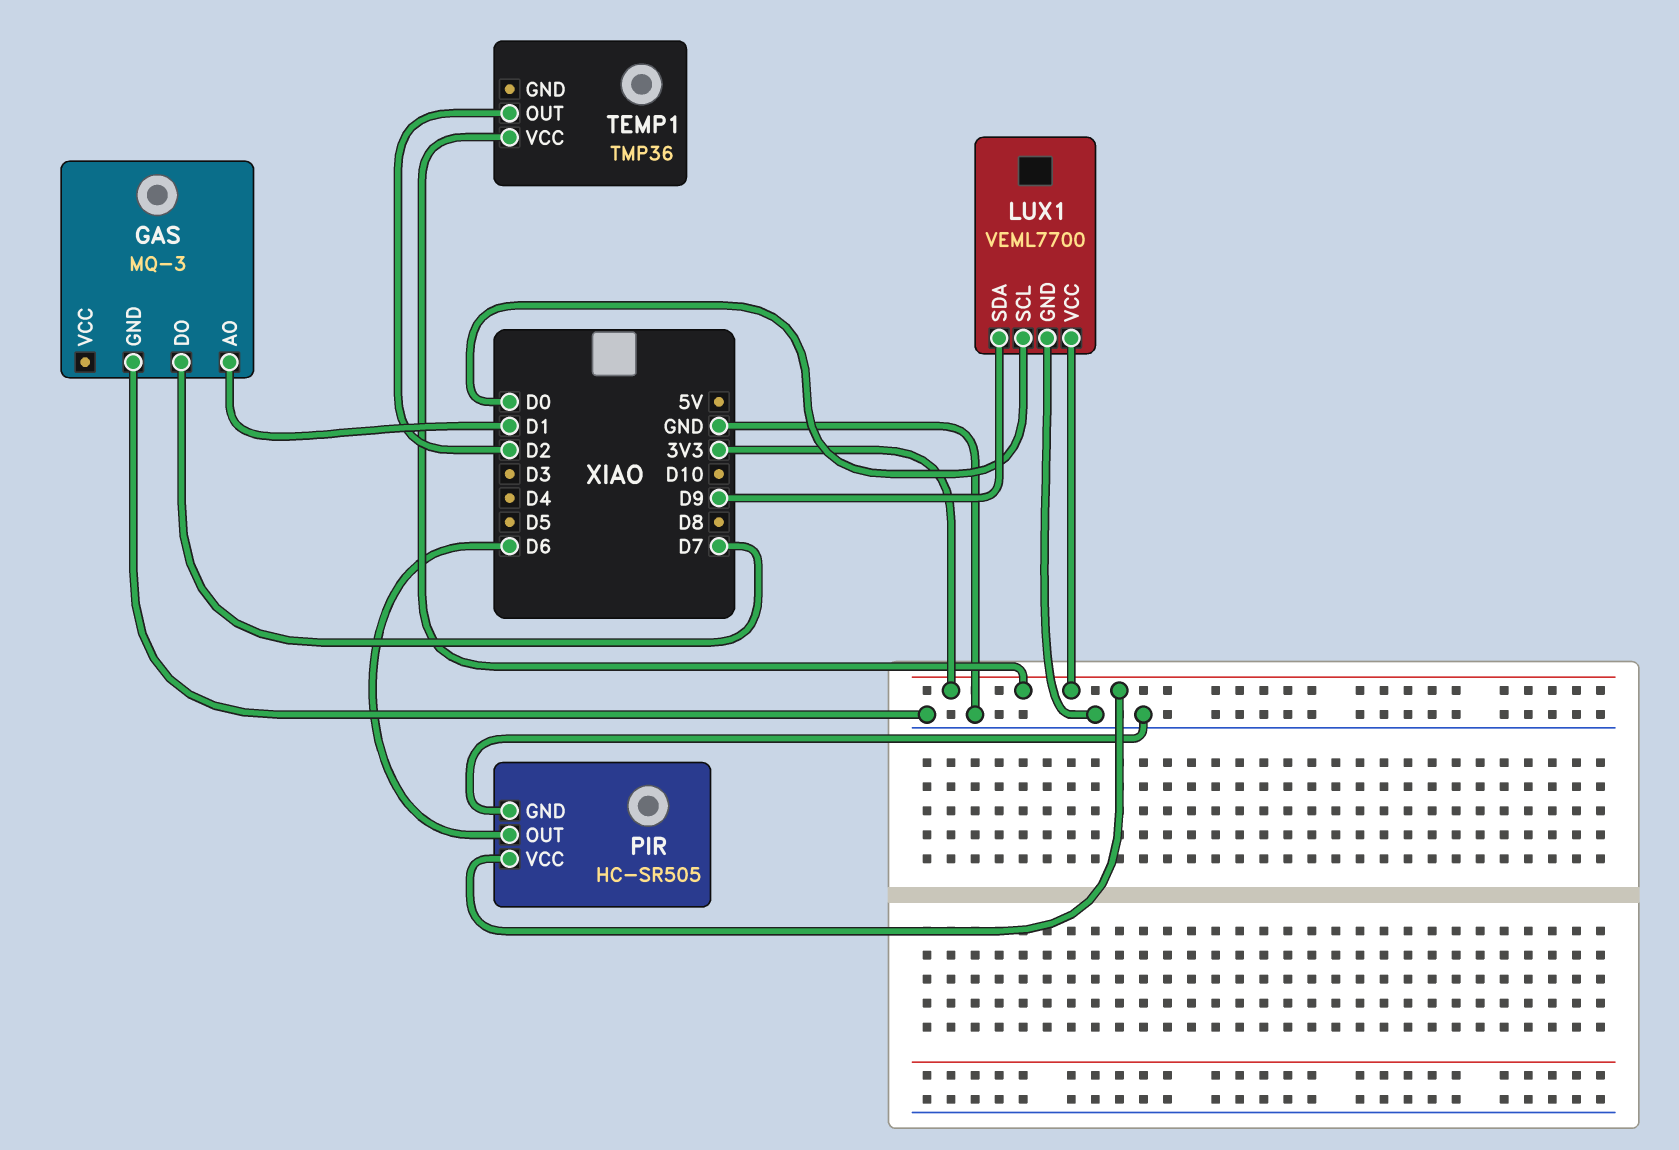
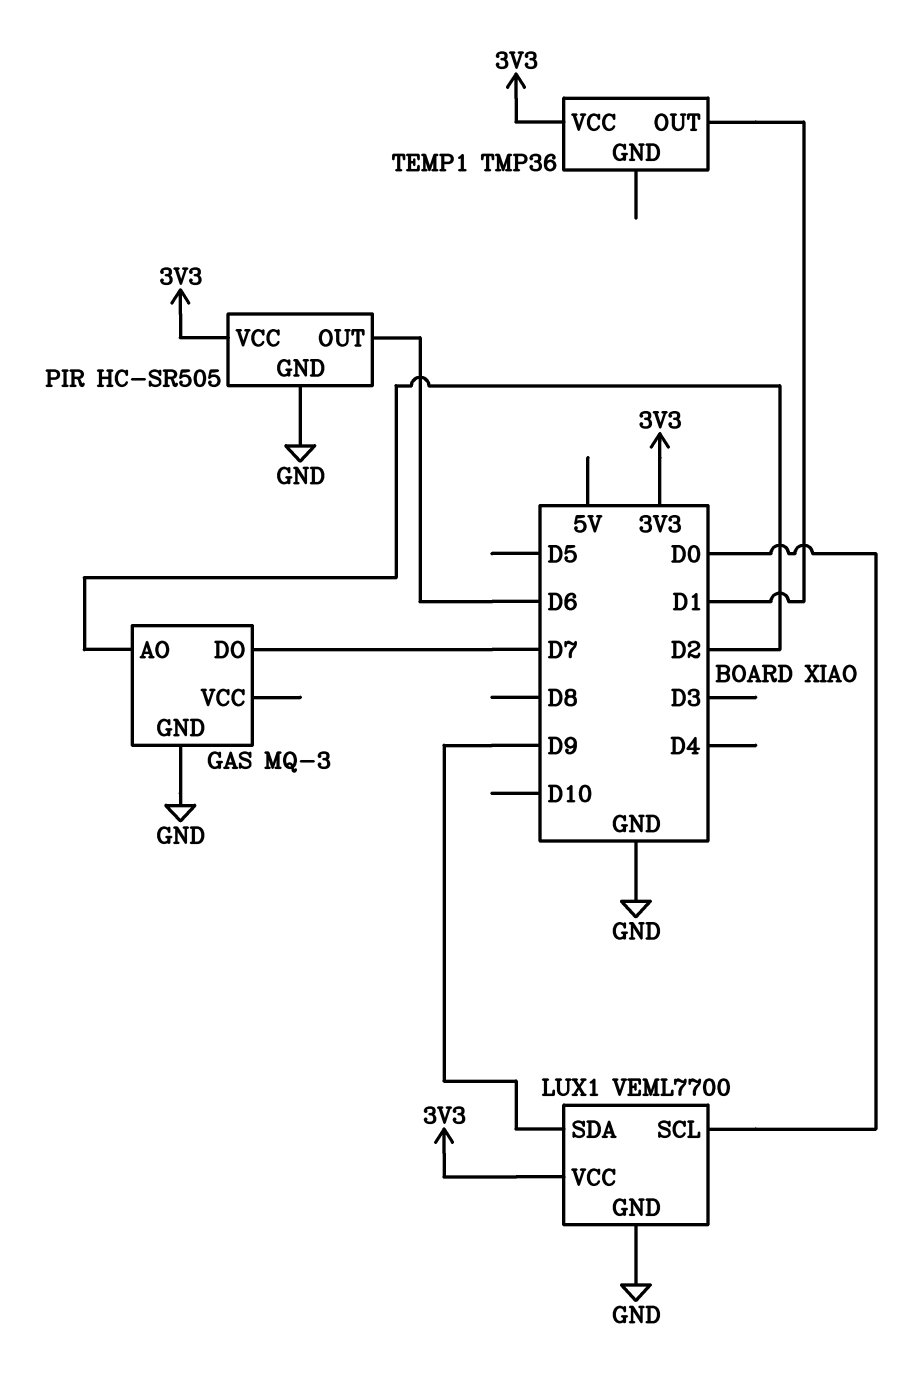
GAS pin AO: D1 -> D2
TEMP1 pin OUT: D2 -> D1

